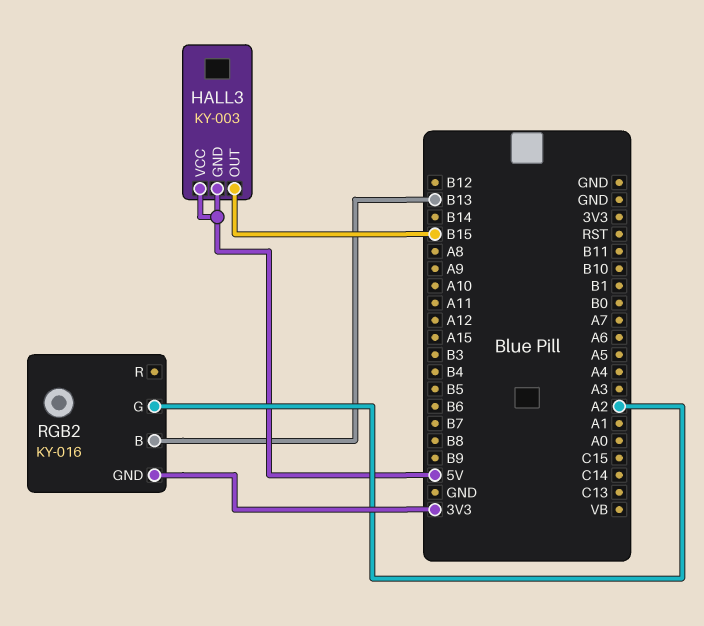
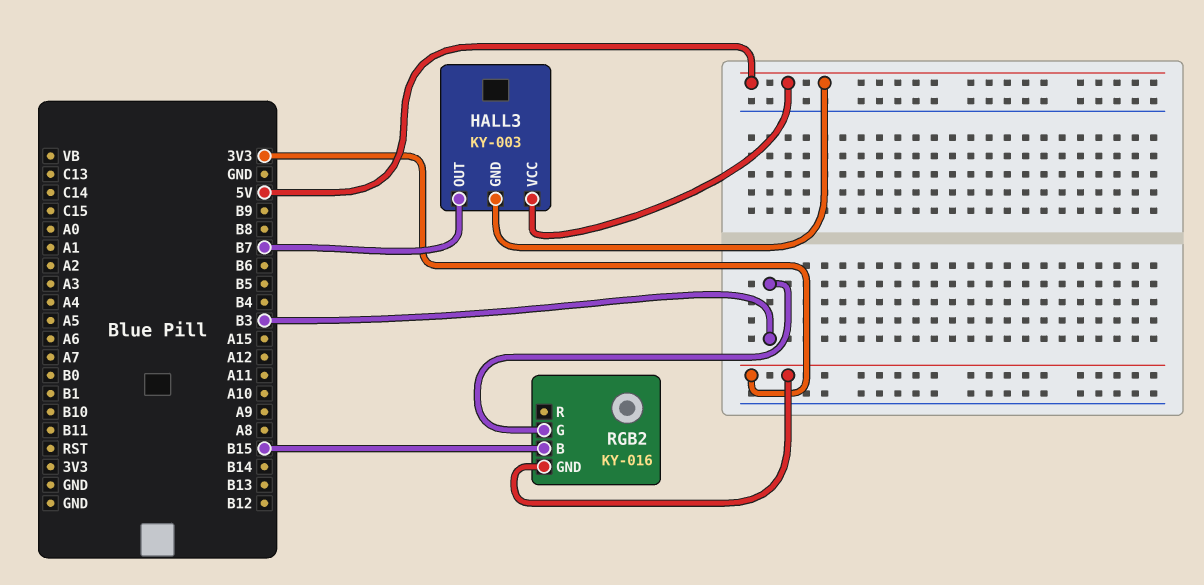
HALL3 pin OUT: B15 -> B7
RGB2 pin B: B13 -> B15
RGB2 pin G: A2 -> B3

